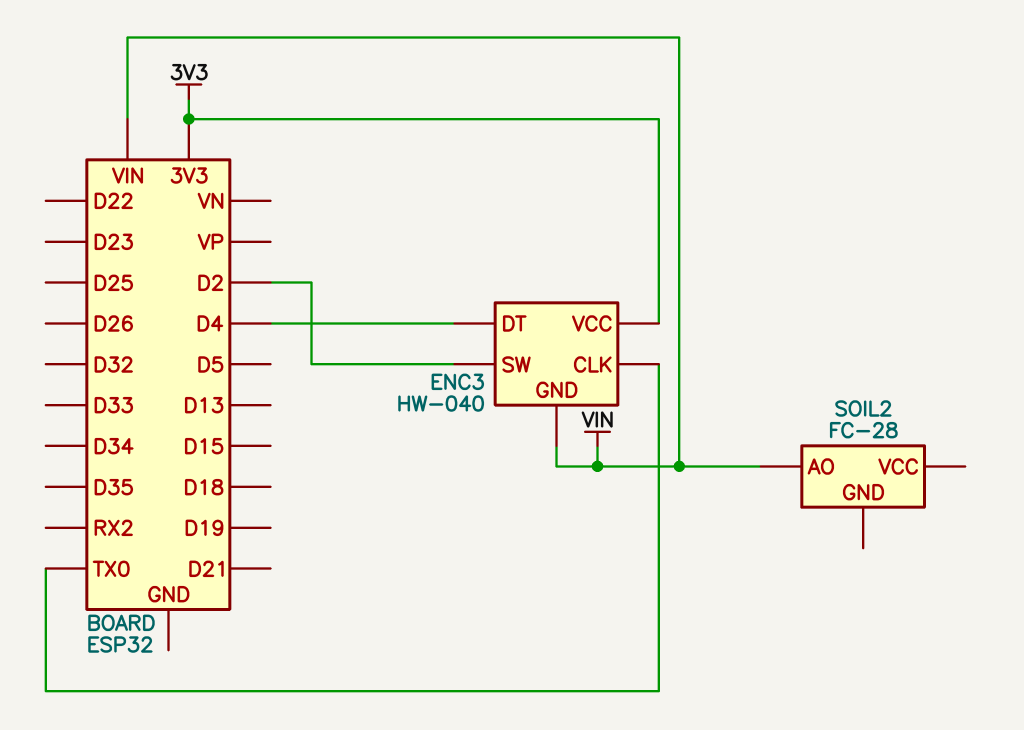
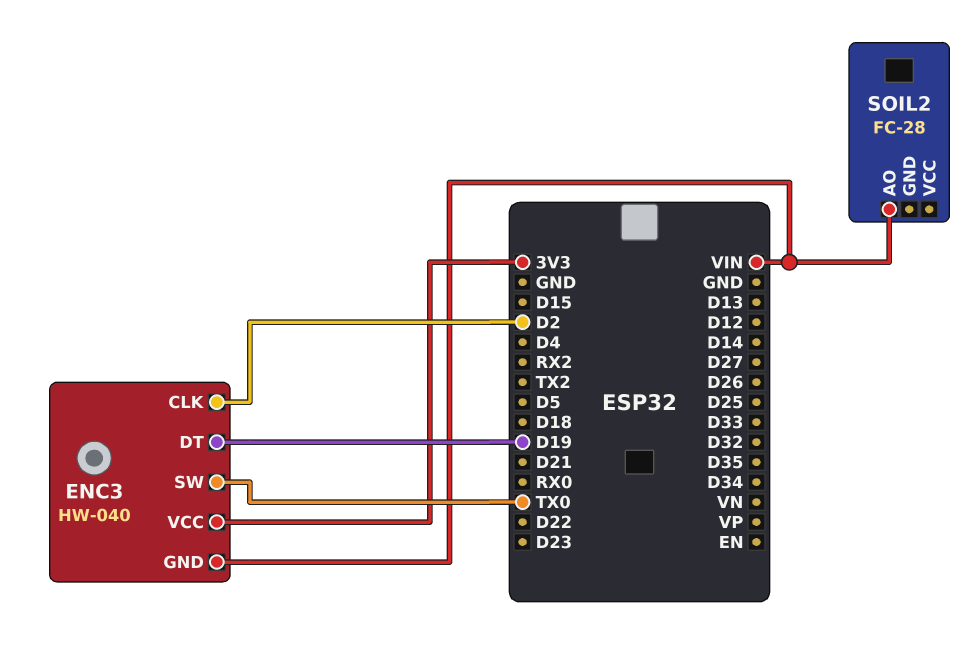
ENC3 pin CLK: TX0 -> D2
ENC3 pin DT: D4 -> D19
ENC3 pin SW: D2 -> TX0

